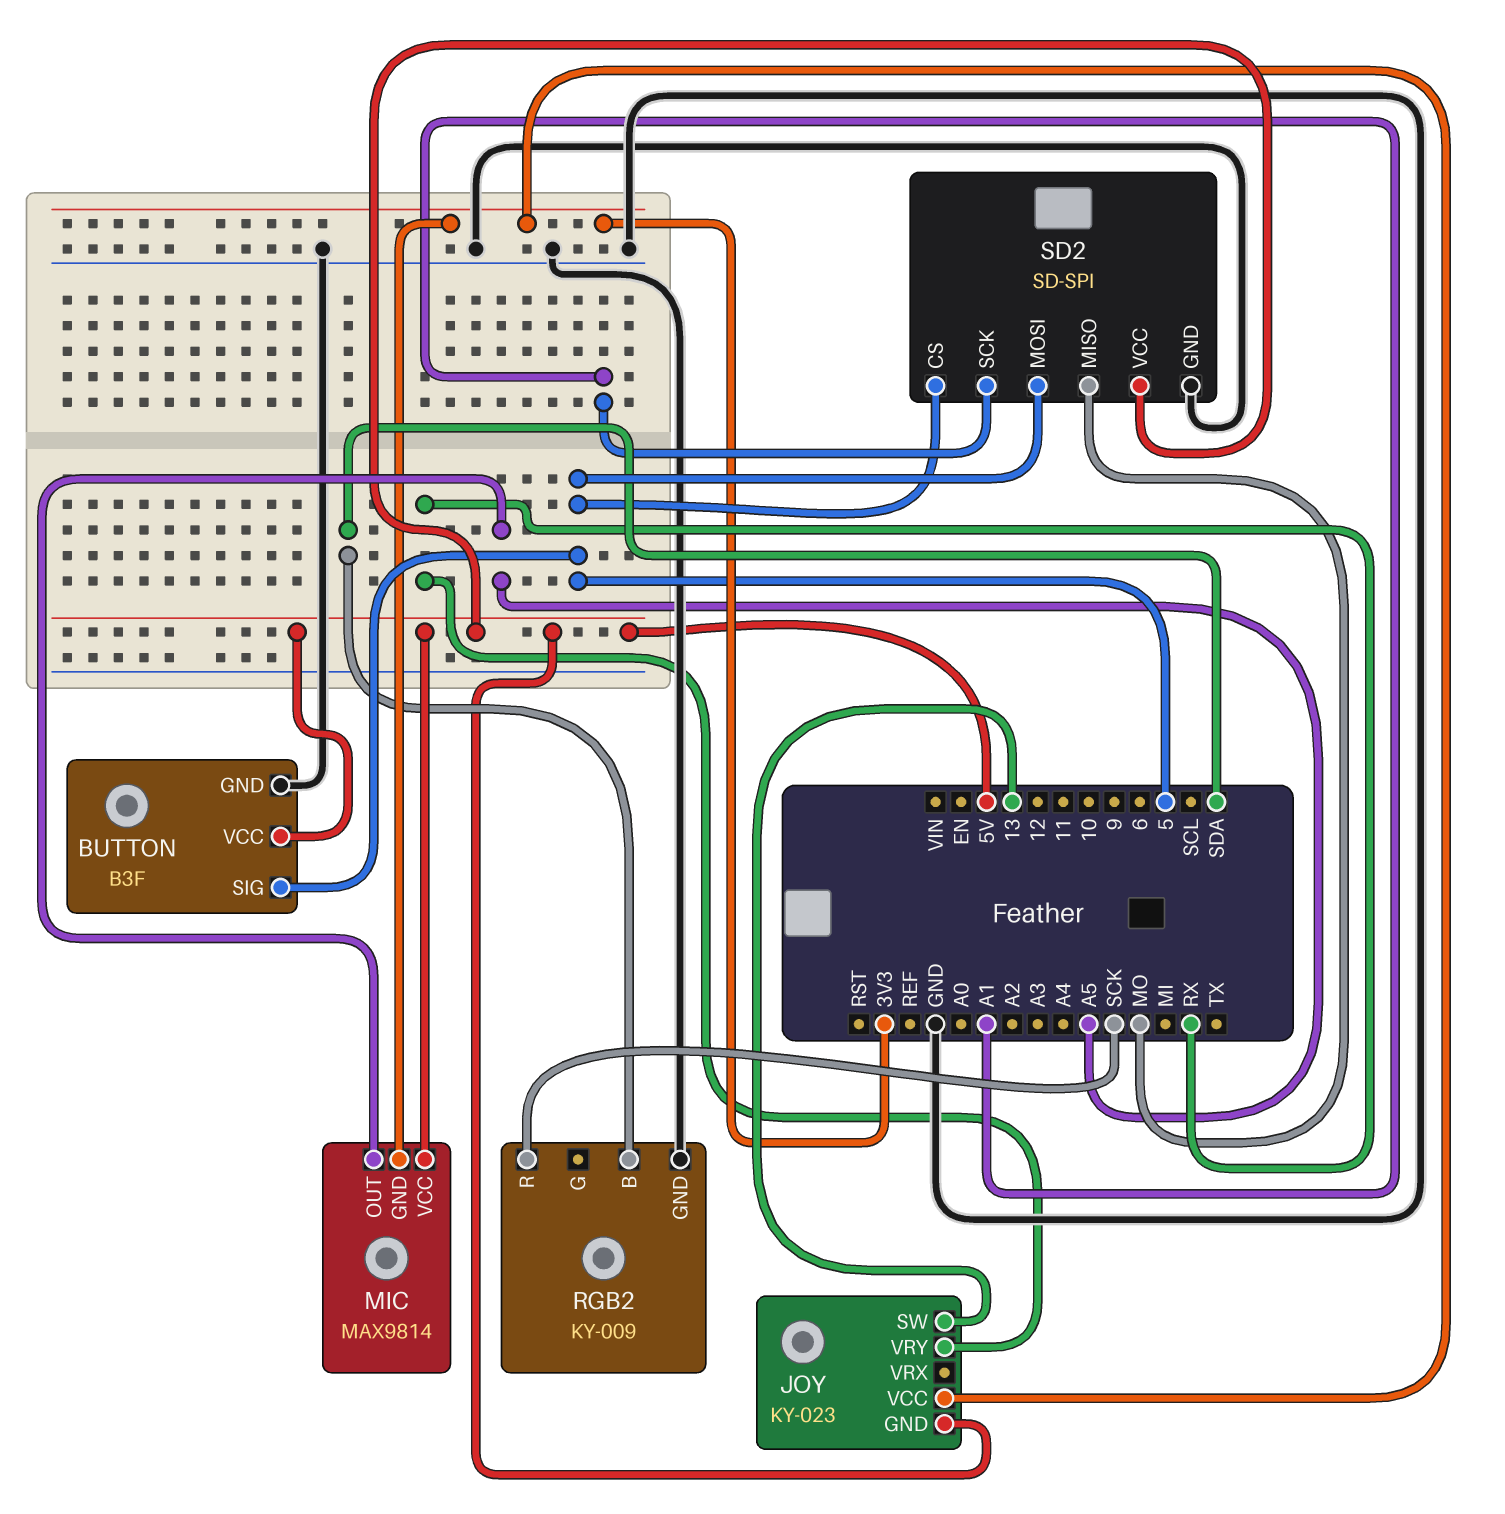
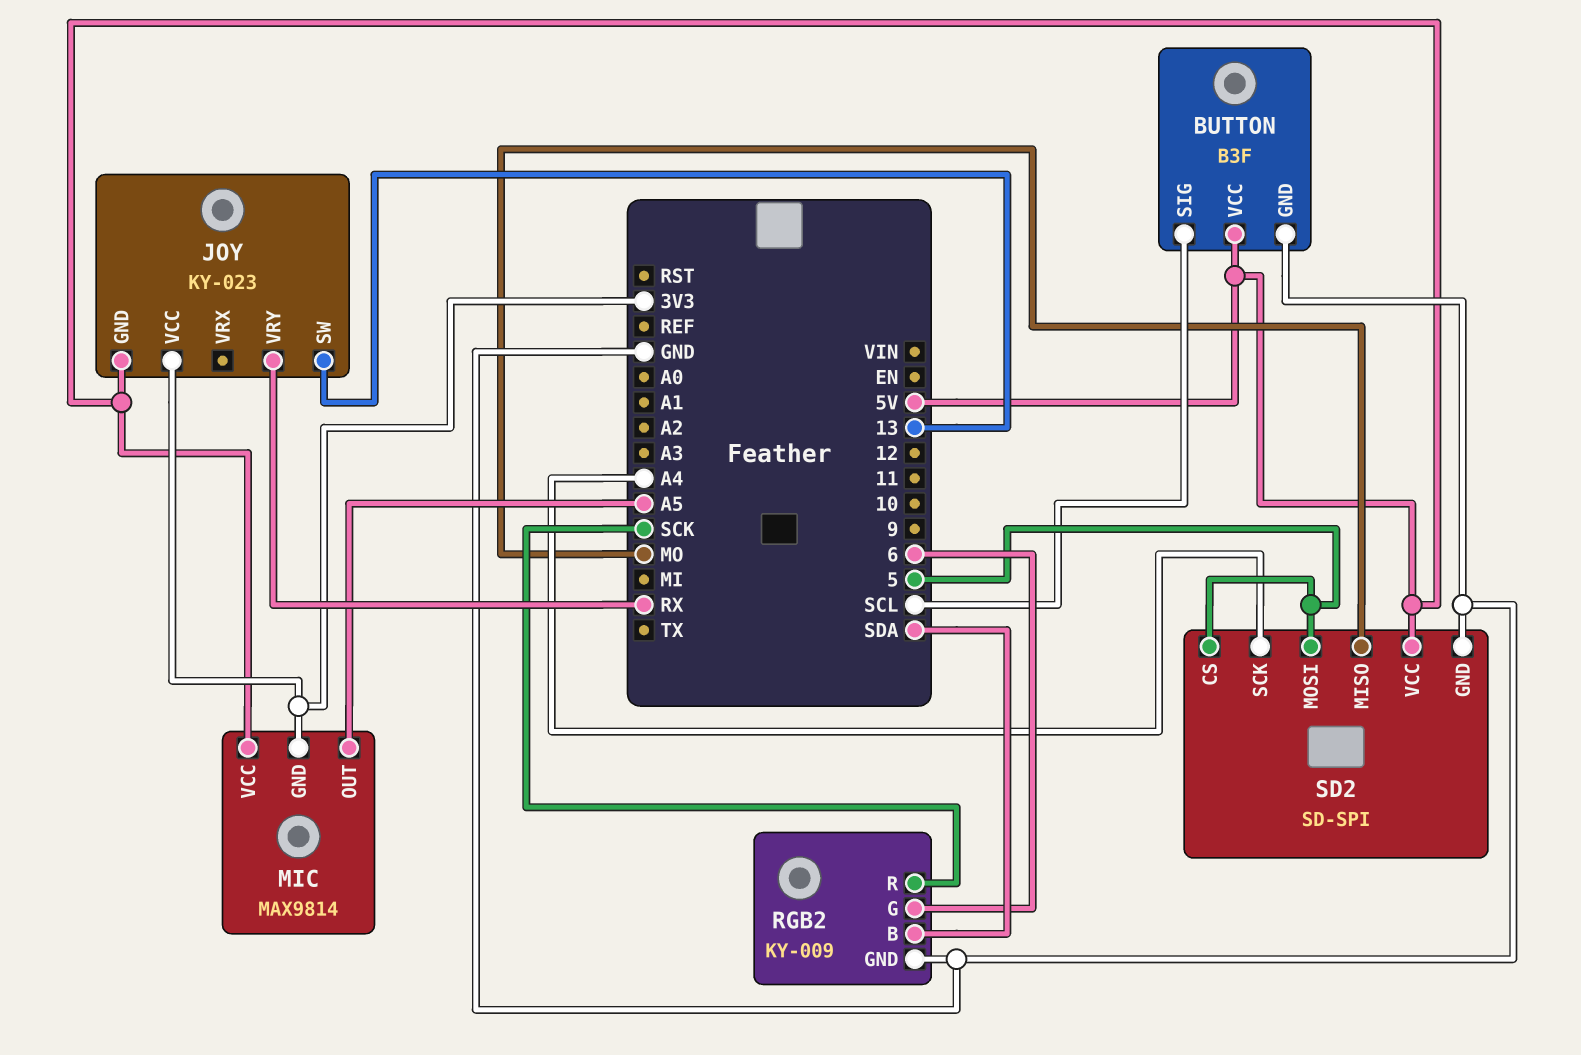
BUTTON pin SIG: 5 -> SCL
RGB2 pin G: none -> 6
SD2 pin SCK: A1 -> A4

